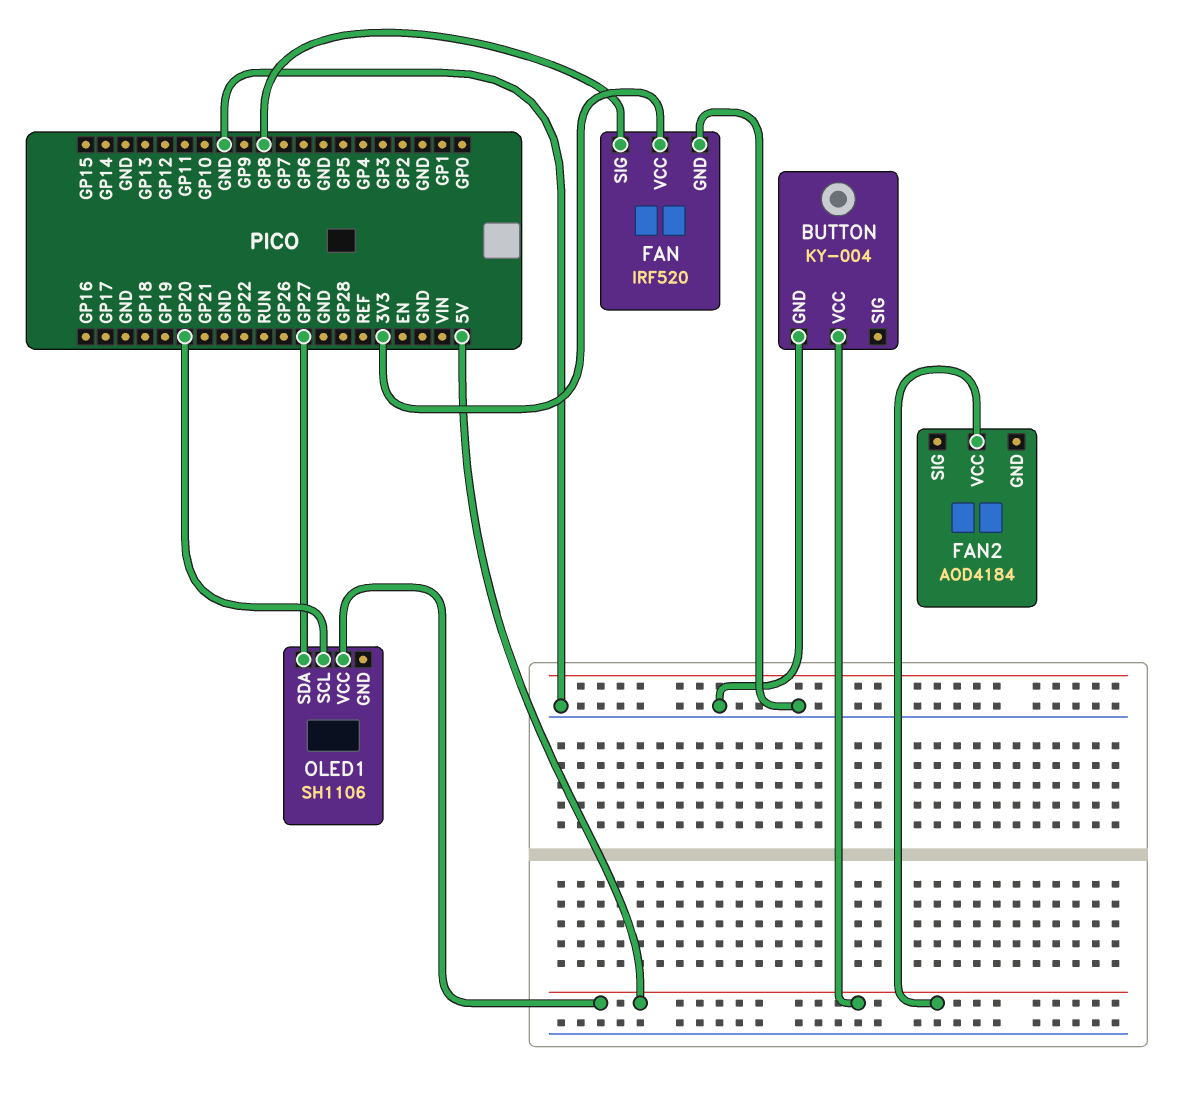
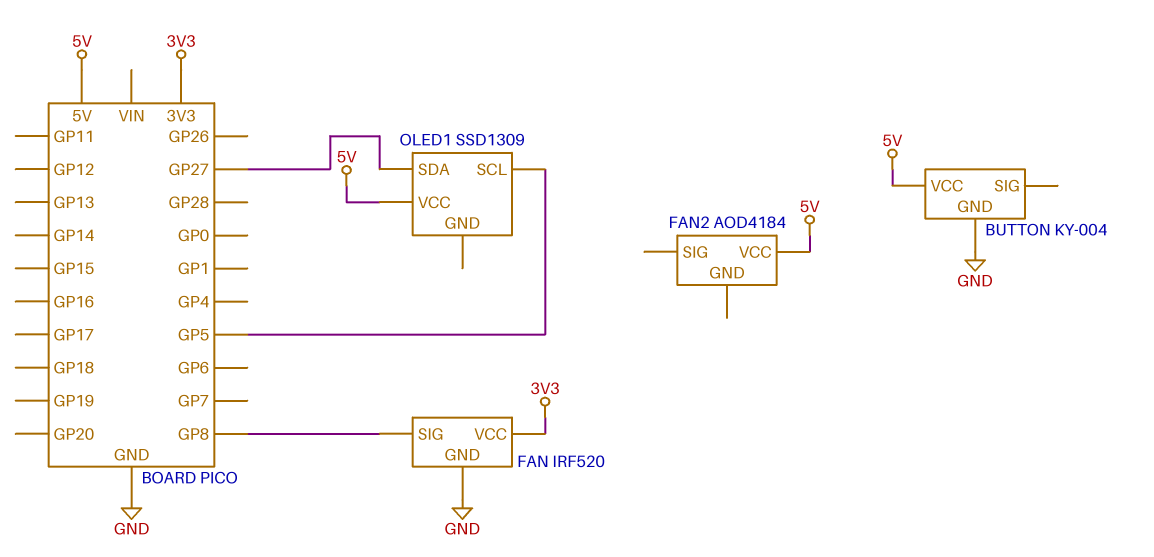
OLED1: SH1106 -> SSD1309
OLED1 pin SCL: GP20 -> GP5

